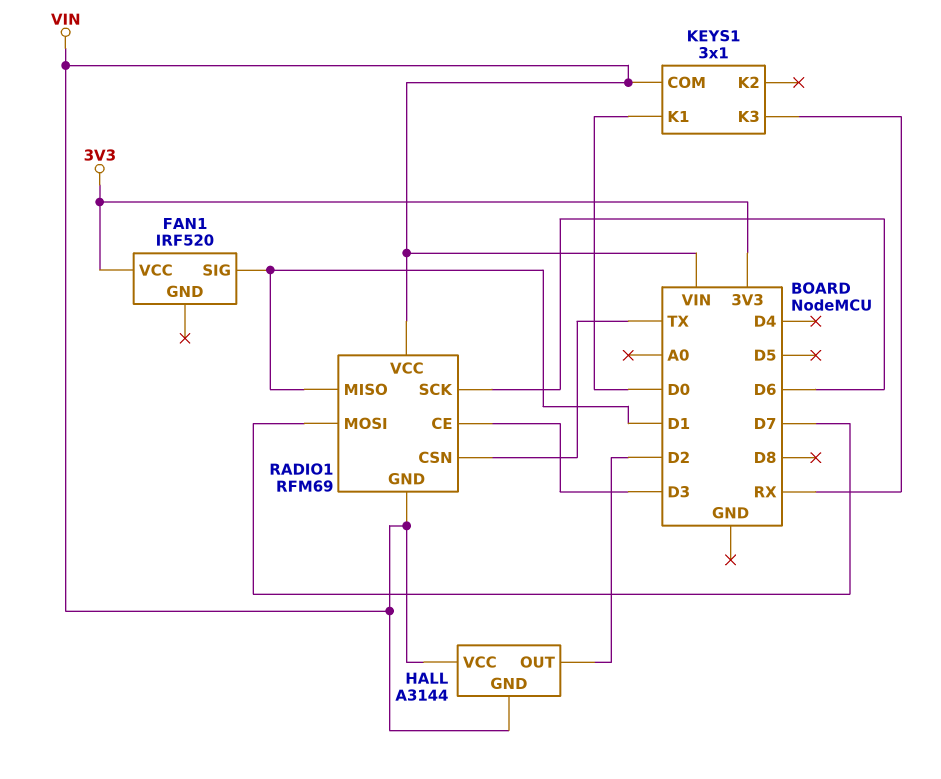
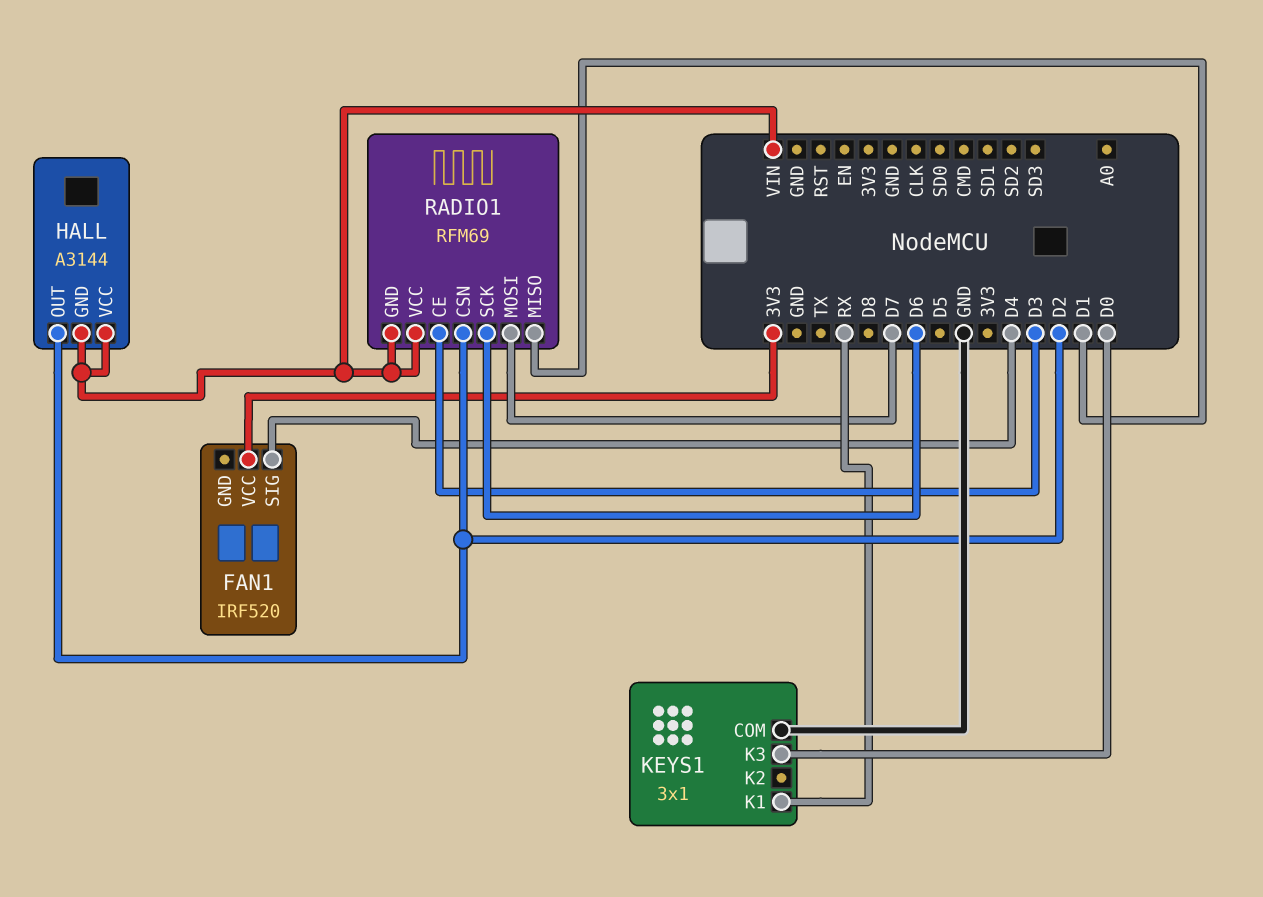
FAN1 pin SIG: D1 -> D4
KEYS1 pin COM: VIN -> GND
KEYS1 pin K1: D0 -> RX
KEYS1 pin K3: RX -> D0
RADIO1 pin CSN: TX -> D2

